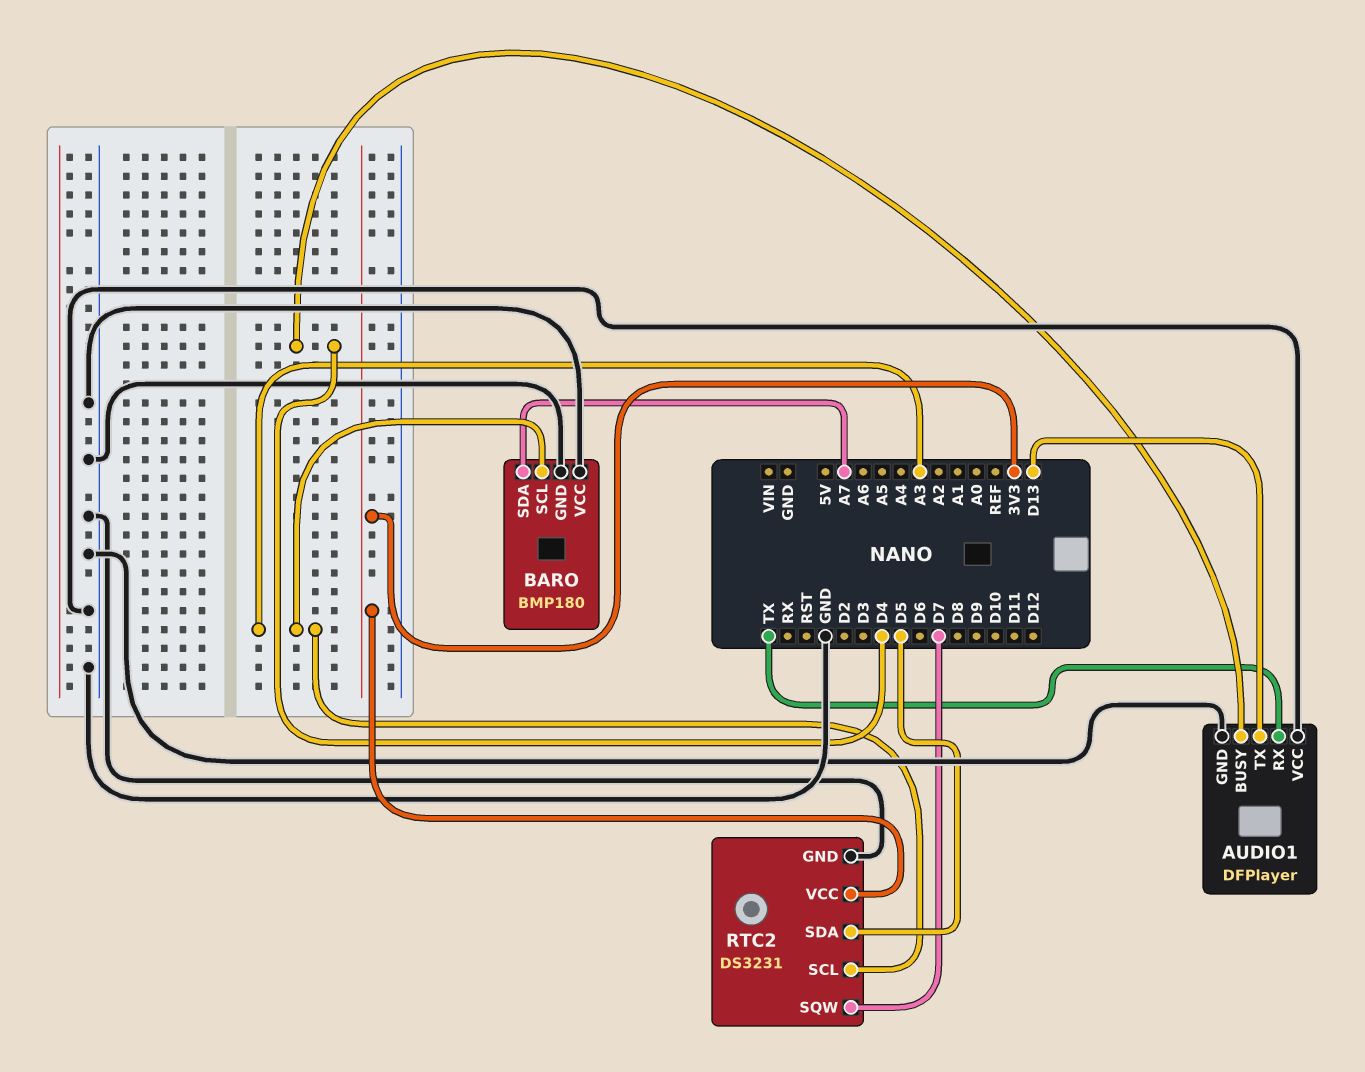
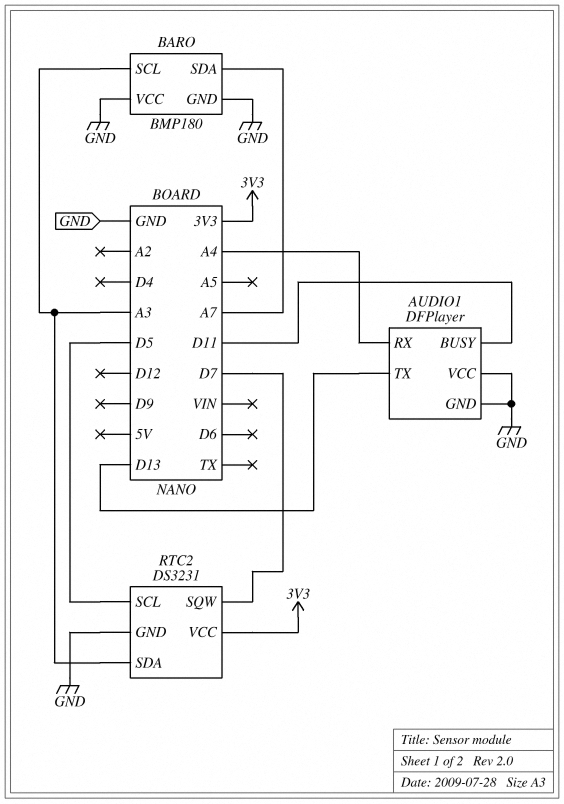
AUDIO1 pin BUSY: D4 -> D11
AUDIO1 pin RX: TX -> A4
RTC2 pin SCL: A3 -> D5
RTC2 pin SDA: D5 -> A3

